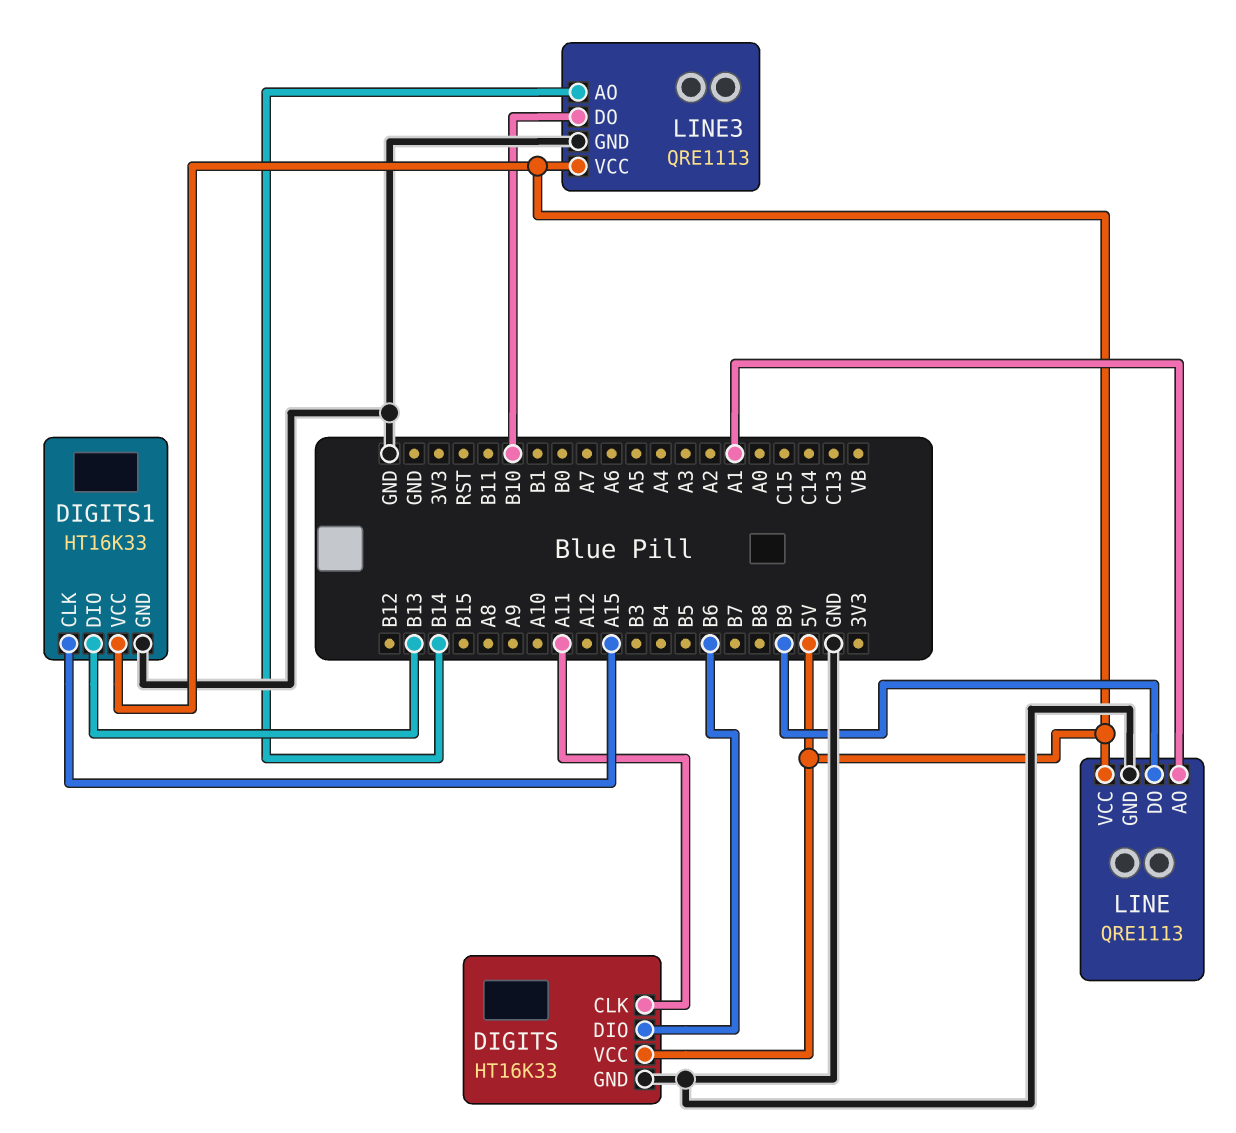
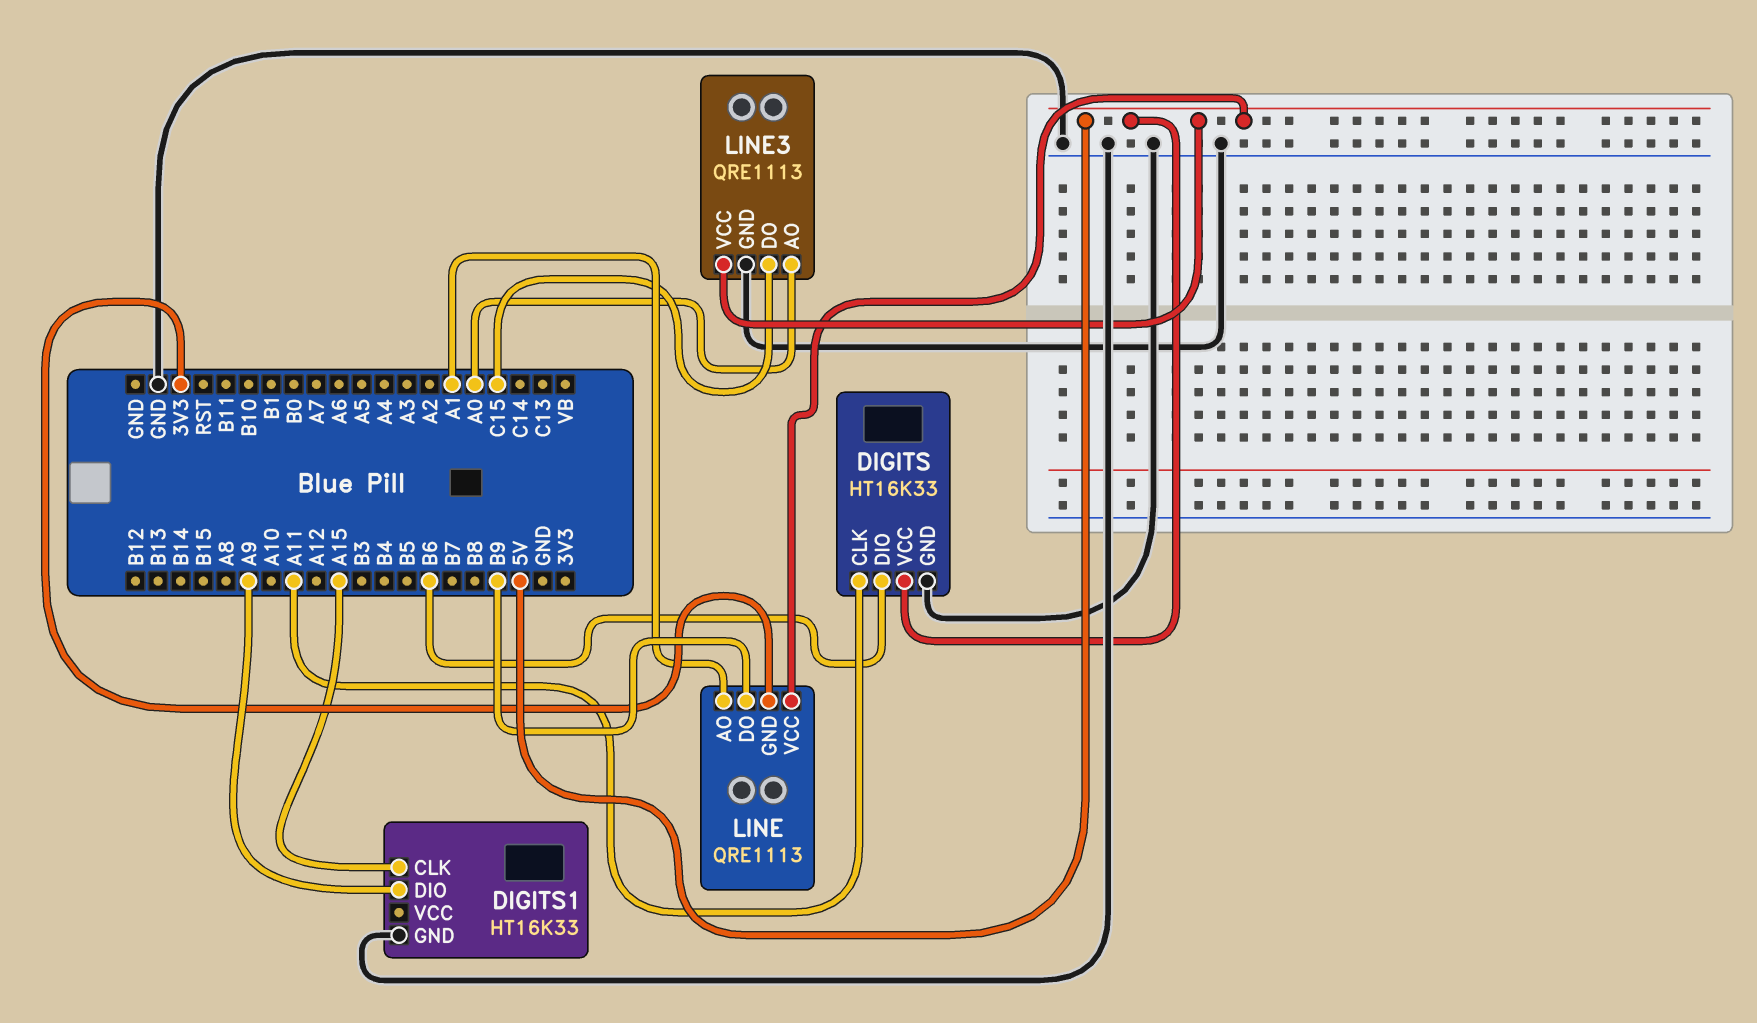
DIGITS1 pin DIO: B13 -> A9
DIGITS1 pin VCC: 5V -> none
LINE pin GND: GND -> 3V3
LINE3 pin AO: B14 -> A0
LINE3 pin DO: B10 -> C15

